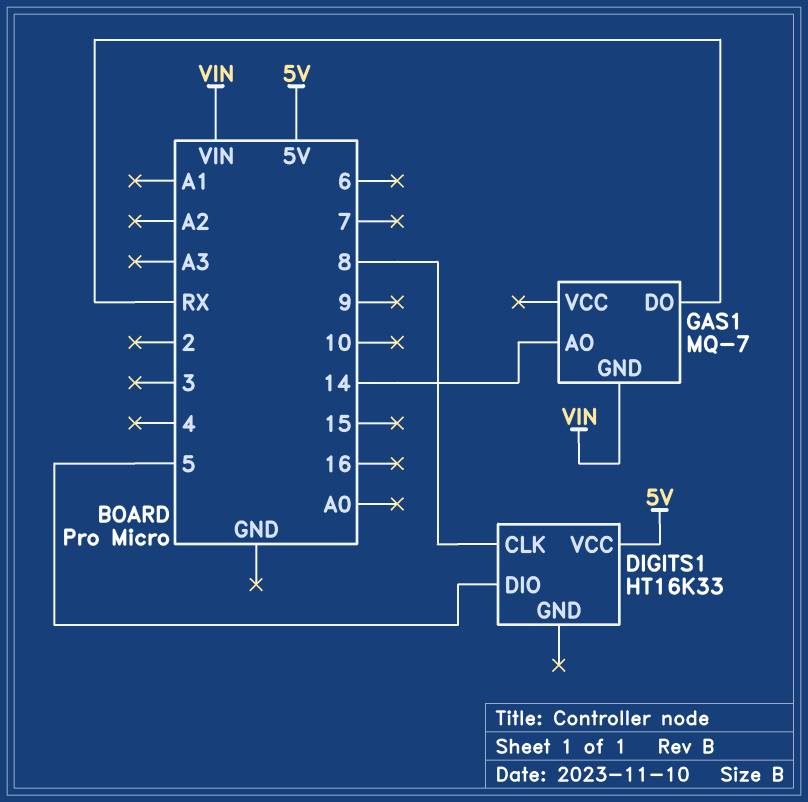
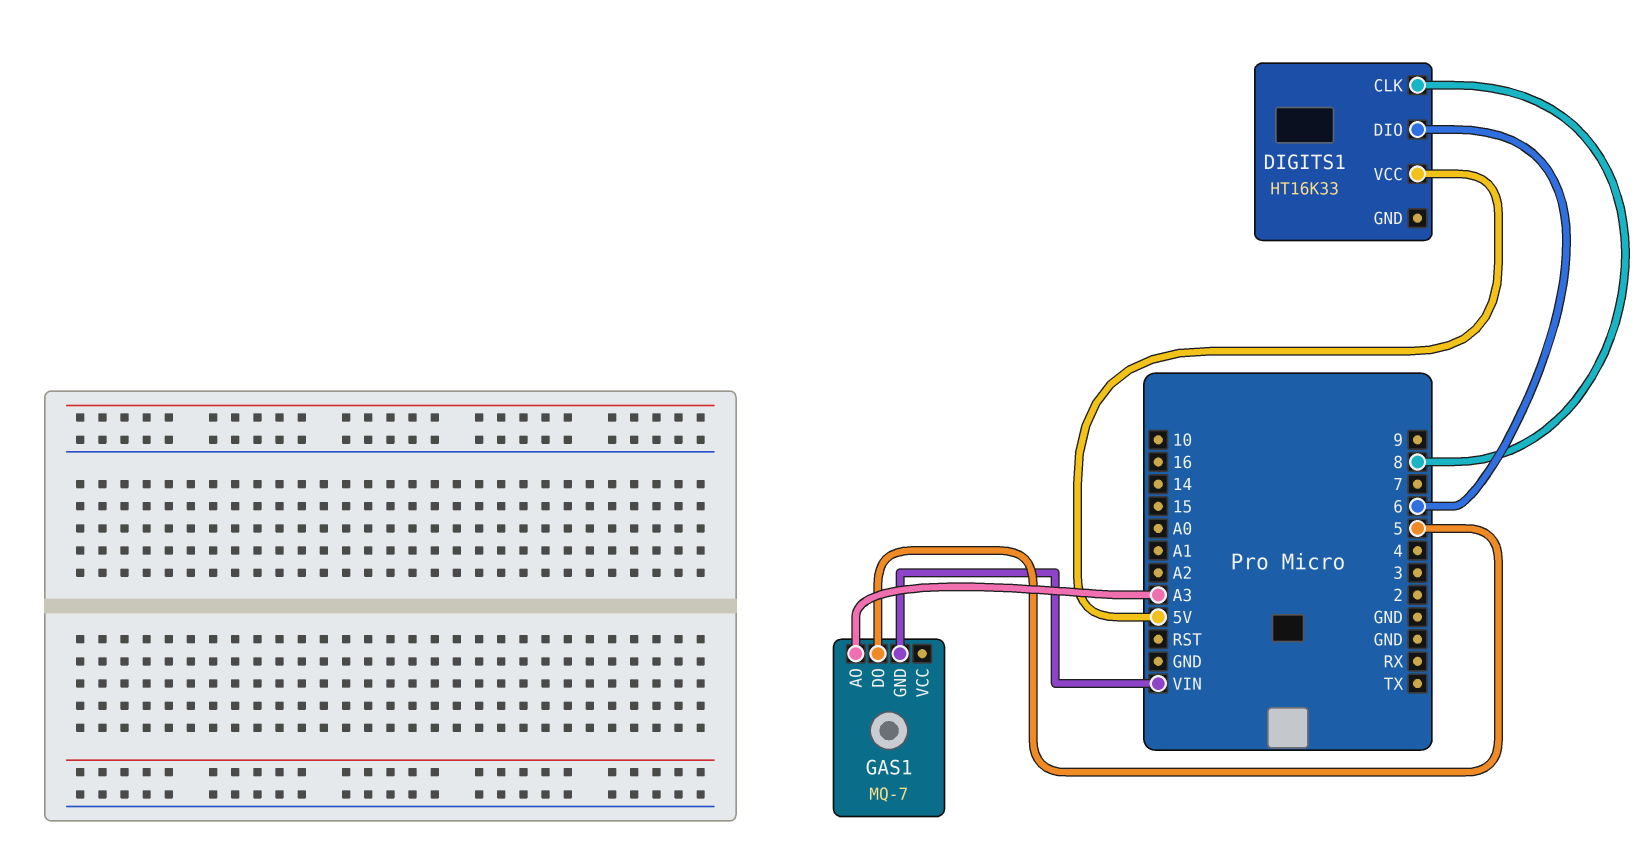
DIGITS1 pin DIO: 5 -> 6
GAS1 pin AO: 14 -> A3
GAS1 pin DO: RX -> 5

